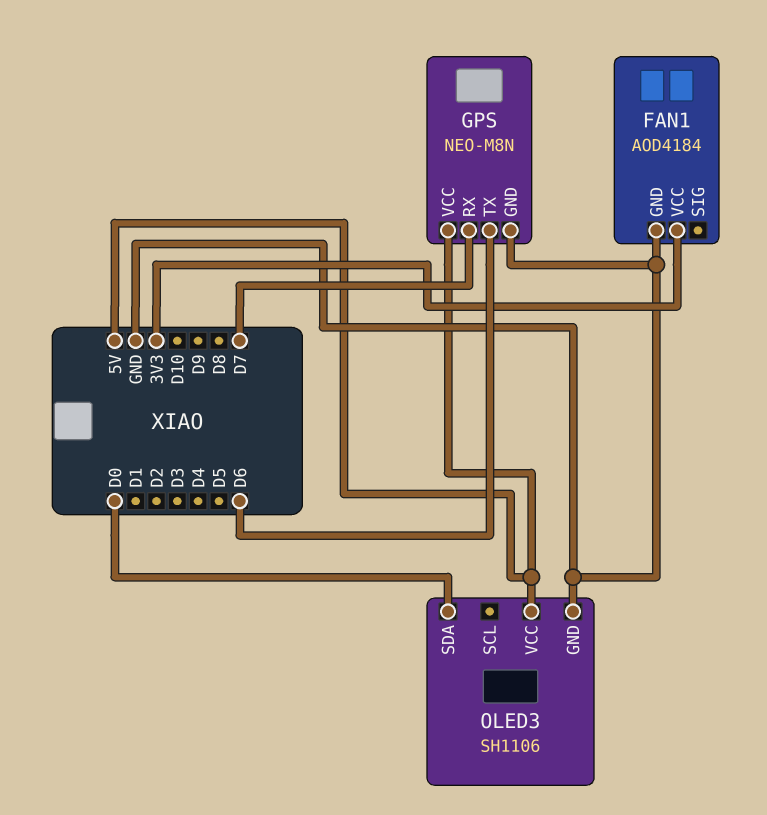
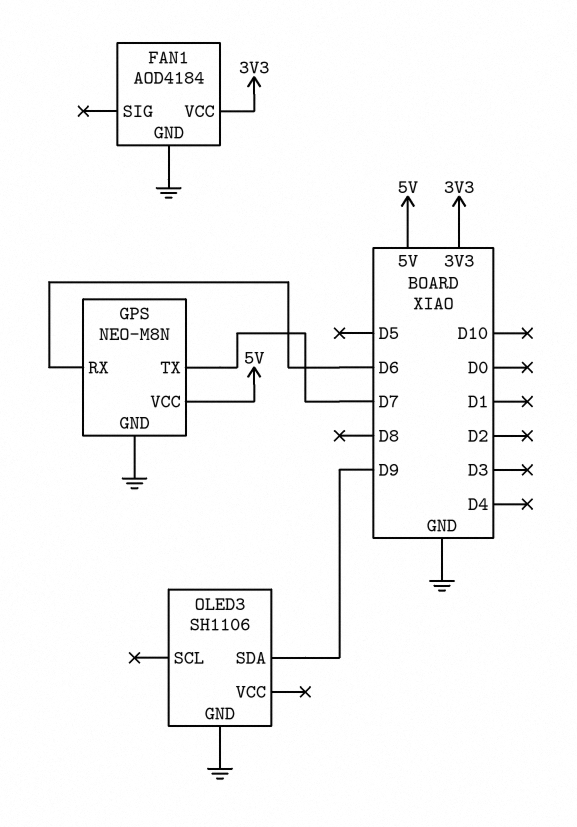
GPS pin RX: D7 -> D6
GPS pin TX: D6 -> D7
OLED3 pin SDA: D0 -> D9
OLED3 pin VCC: 5V -> none

